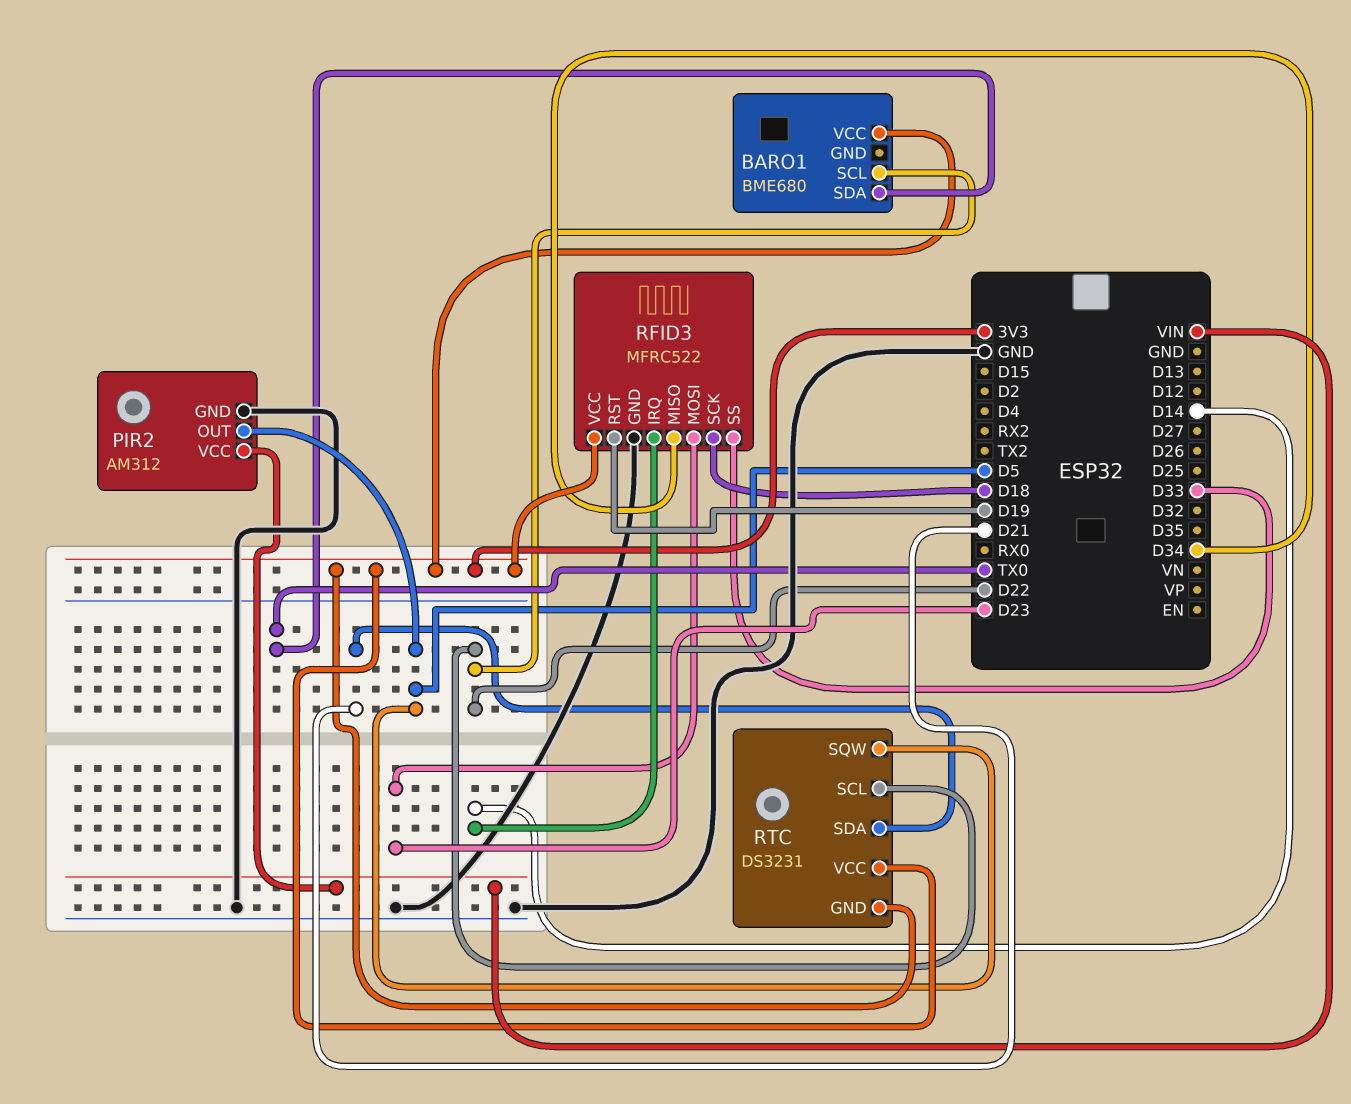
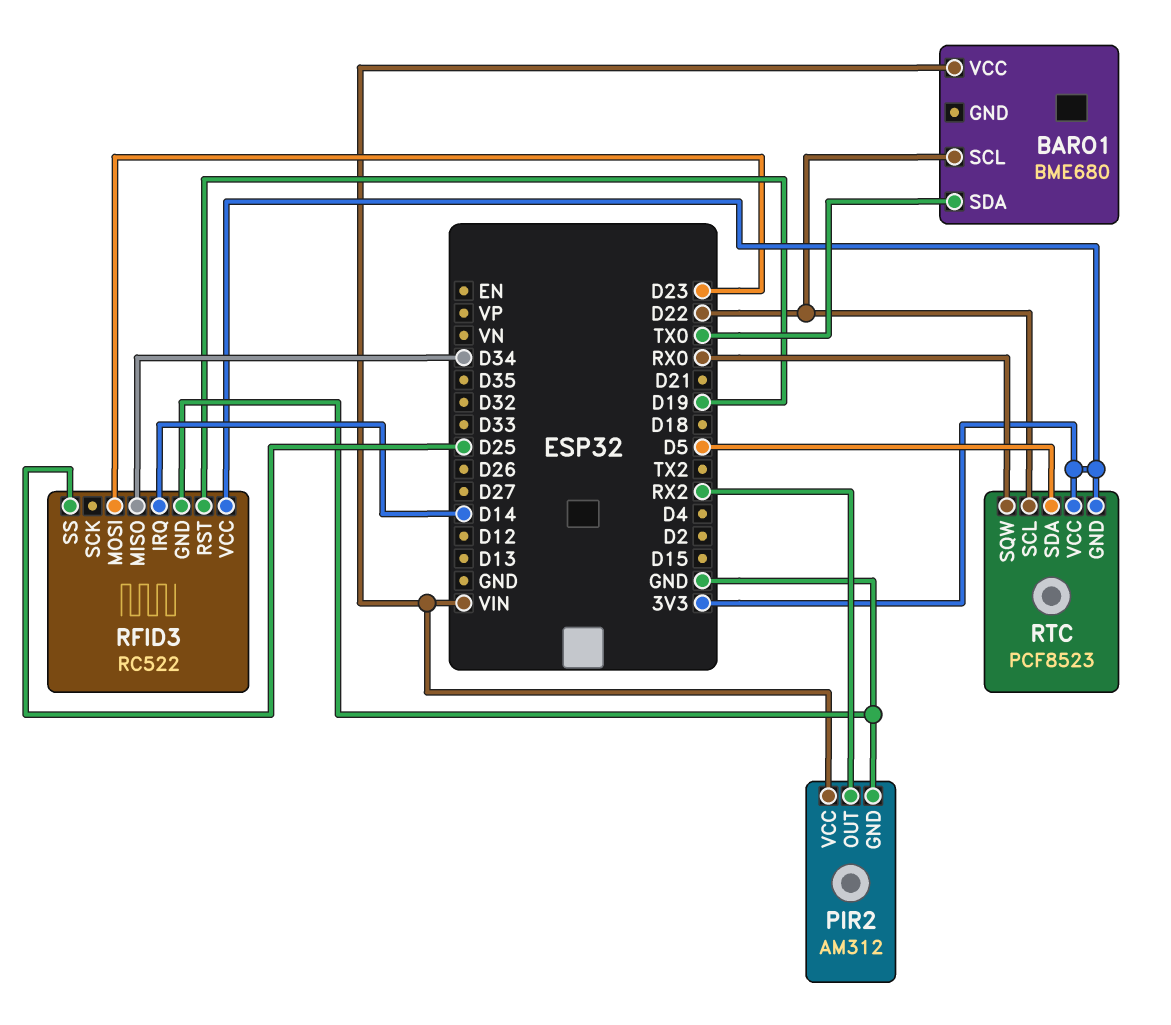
BARO1 pin VCC: 3V3 -> VIN
PIR2 pin OUT: D5 -> RX2
RFID3: MFRC522 -> RC522
RFID3 pin SCK: D18 -> none
RFID3 pin SS: D33 -> D25
RTC: DS3231 -> PCF8523
RTC pin SDA: D21 -> D5
RTC pin SQW: D5 -> RX0

